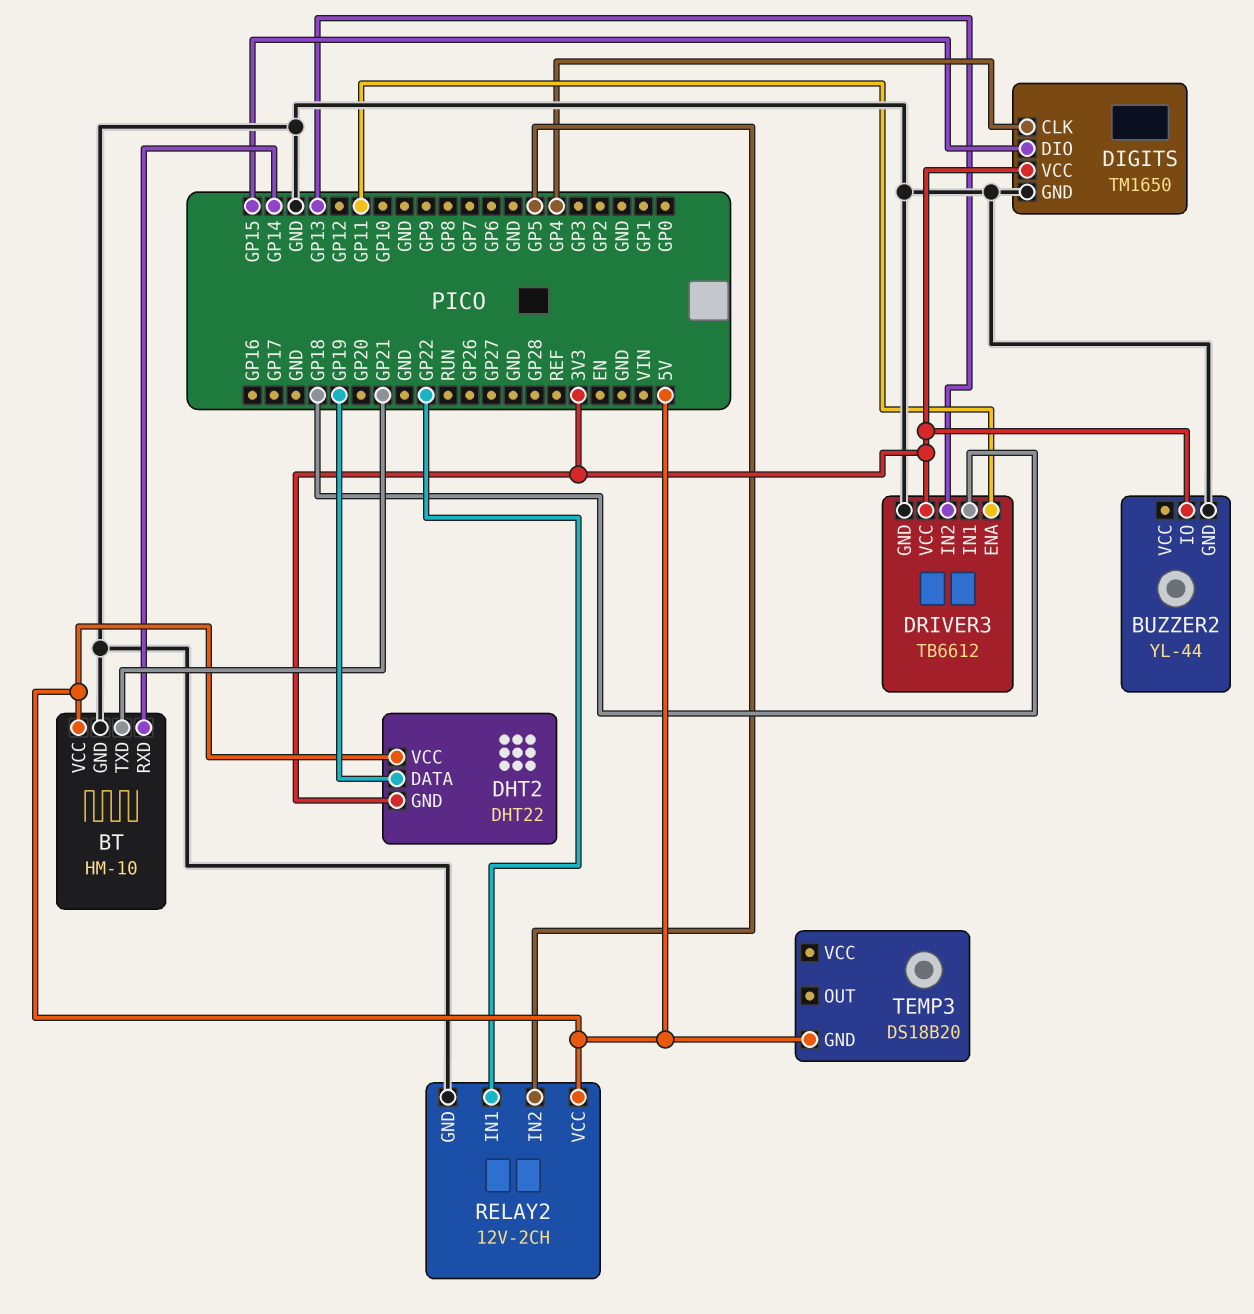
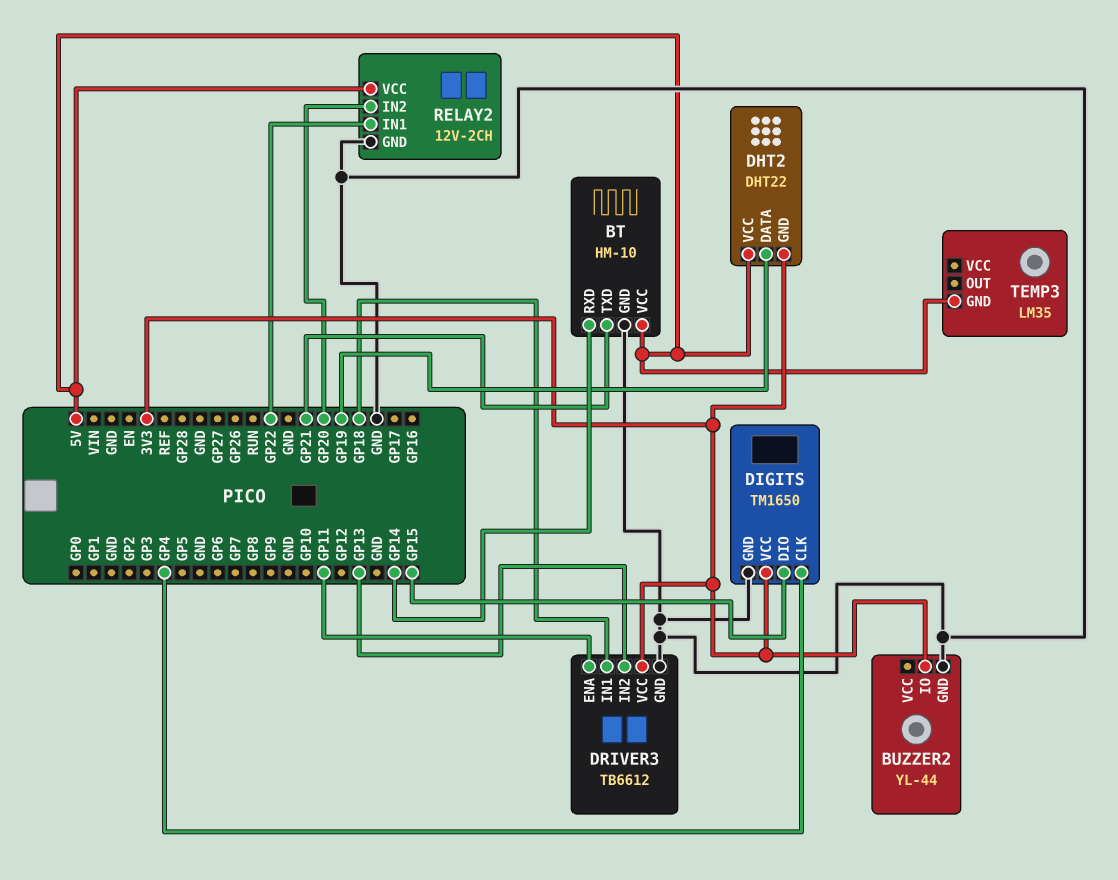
RELAY2 pin IN2: GP5 -> GP20
TEMP3: DS18B20 -> LM35

